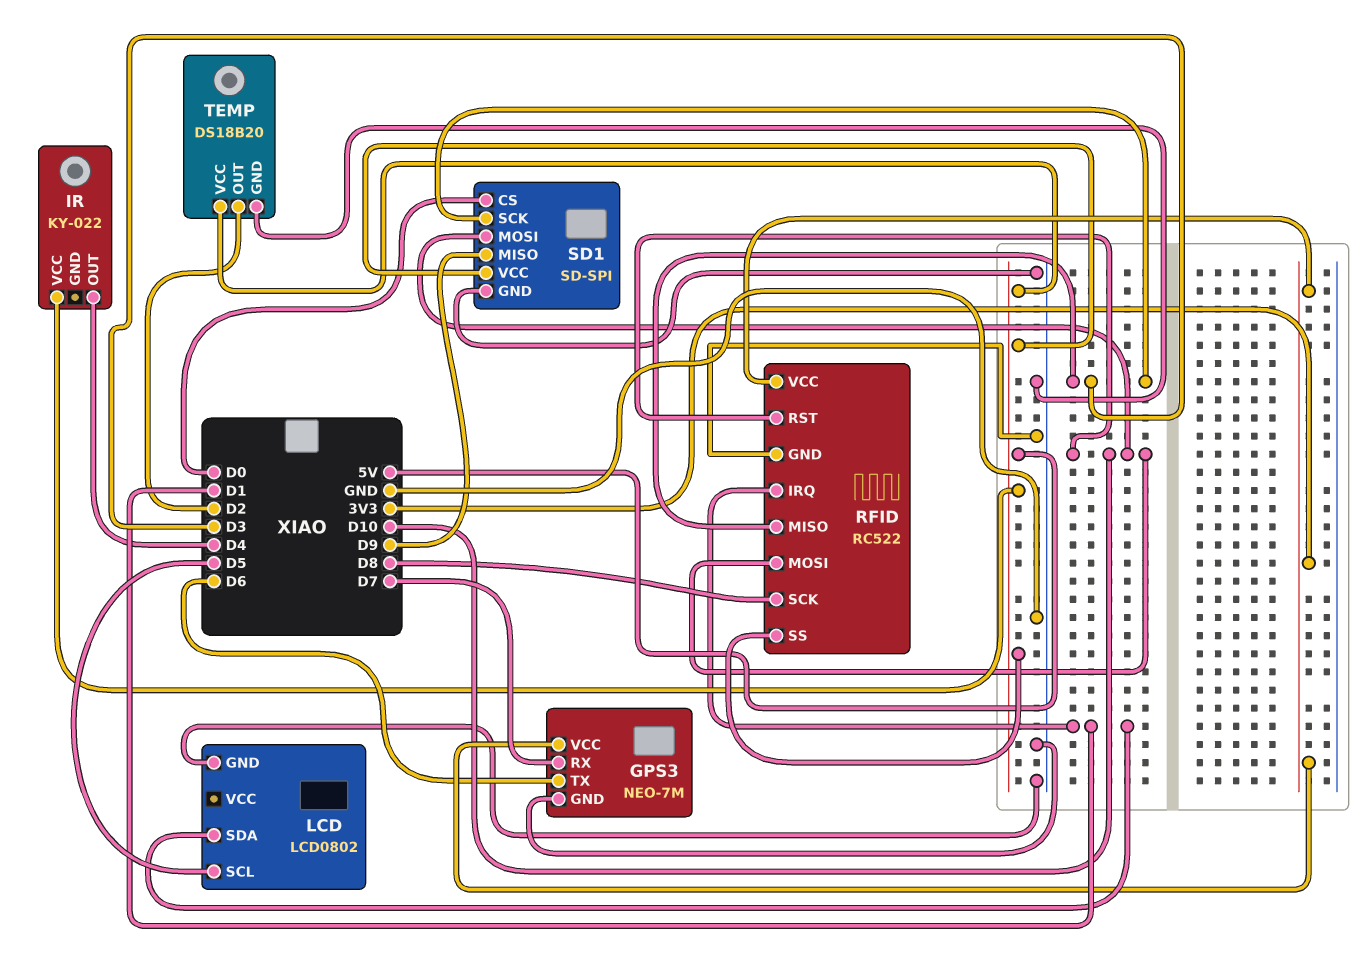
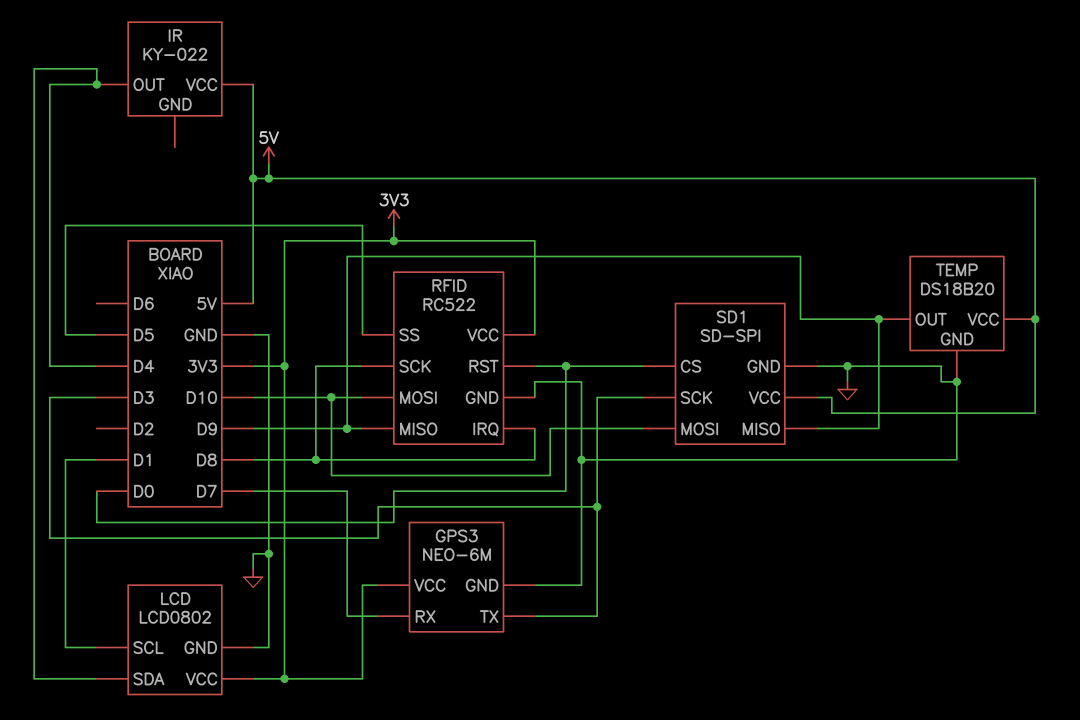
GPS3: NEO-7M -> NEO-6M
GPS3 pin TX: D6 -> D3
LCD pin SCL: D5 -> D1
LCD pin SDA: D1 -> D4
LCD pin VCC: none -> 3V3
RFID pin IRQ: D1 -> D8
RFID pin MISO: D3 -> D9
RFID pin RST: D10 -> D0
RFID pin SS: 5V -> D5
TEMP pin OUT: D2 -> D9

